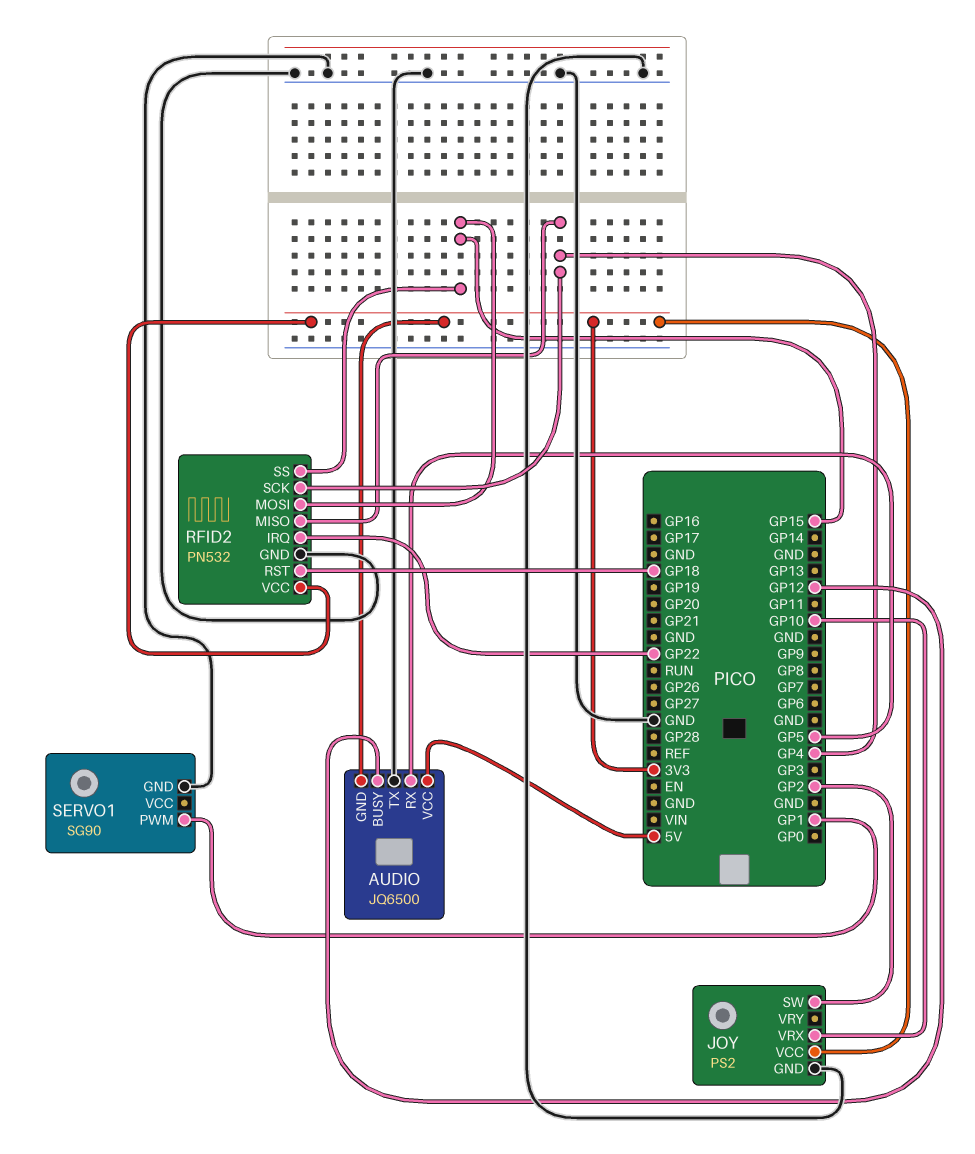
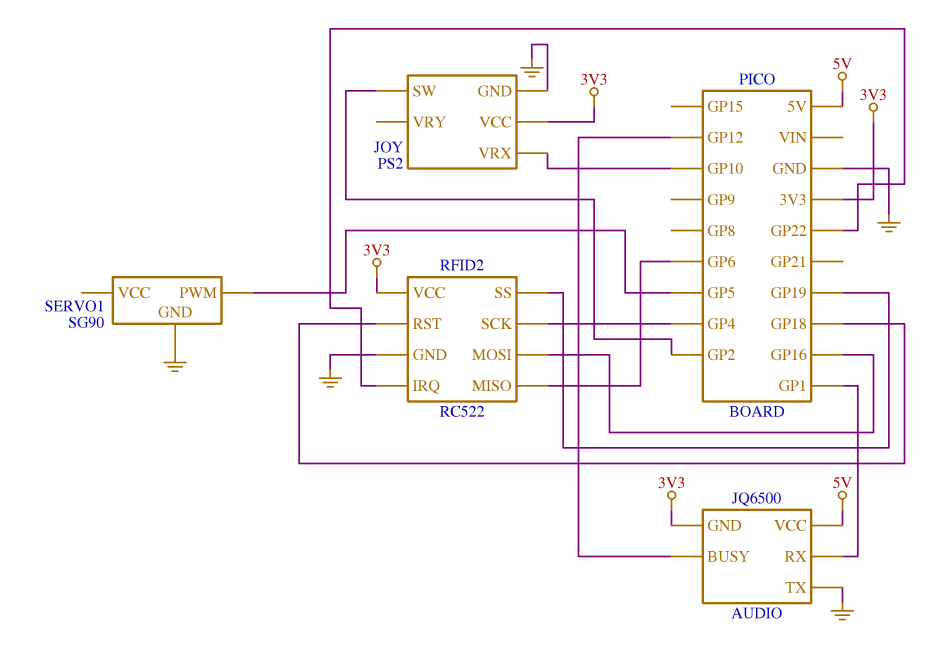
AUDIO pin RX: GP5 -> GP1
RFID2: PN532 -> RC522
RFID2 pin MISO: GP4 -> GP6
RFID2 pin MOSI: GP15 -> GP16
RFID2 pin SS: GP15 -> GP19
SERVO1 pin PWM: GP1 -> GP5

